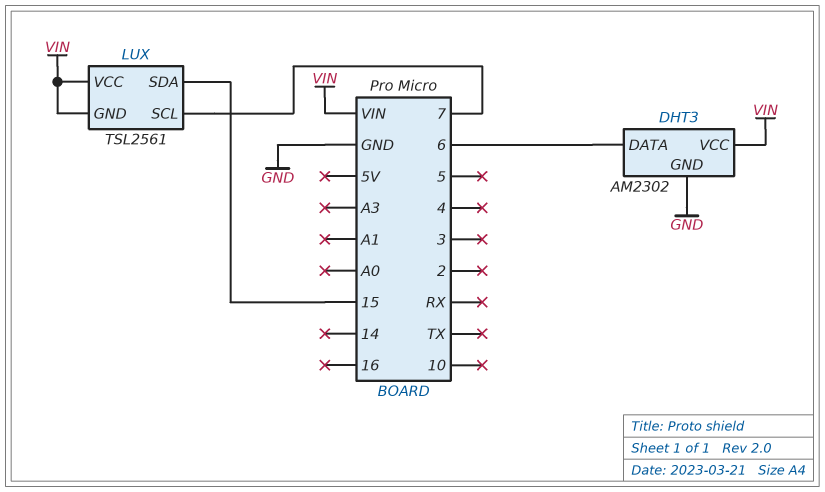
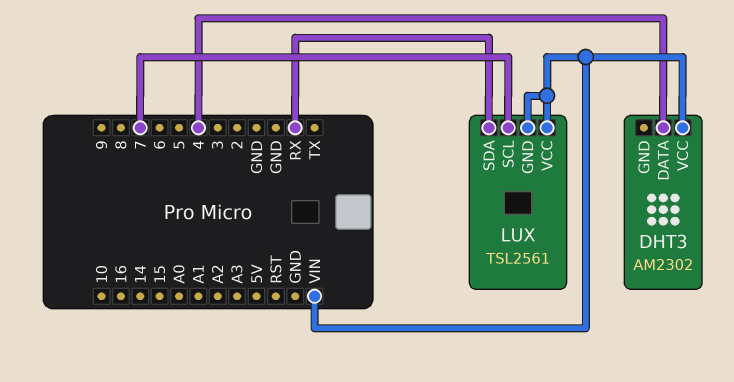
DHT3 pin DATA: 6 -> 4
DHT3 pin GND: GND -> none
LUX pin SDA: 15 -> RX

